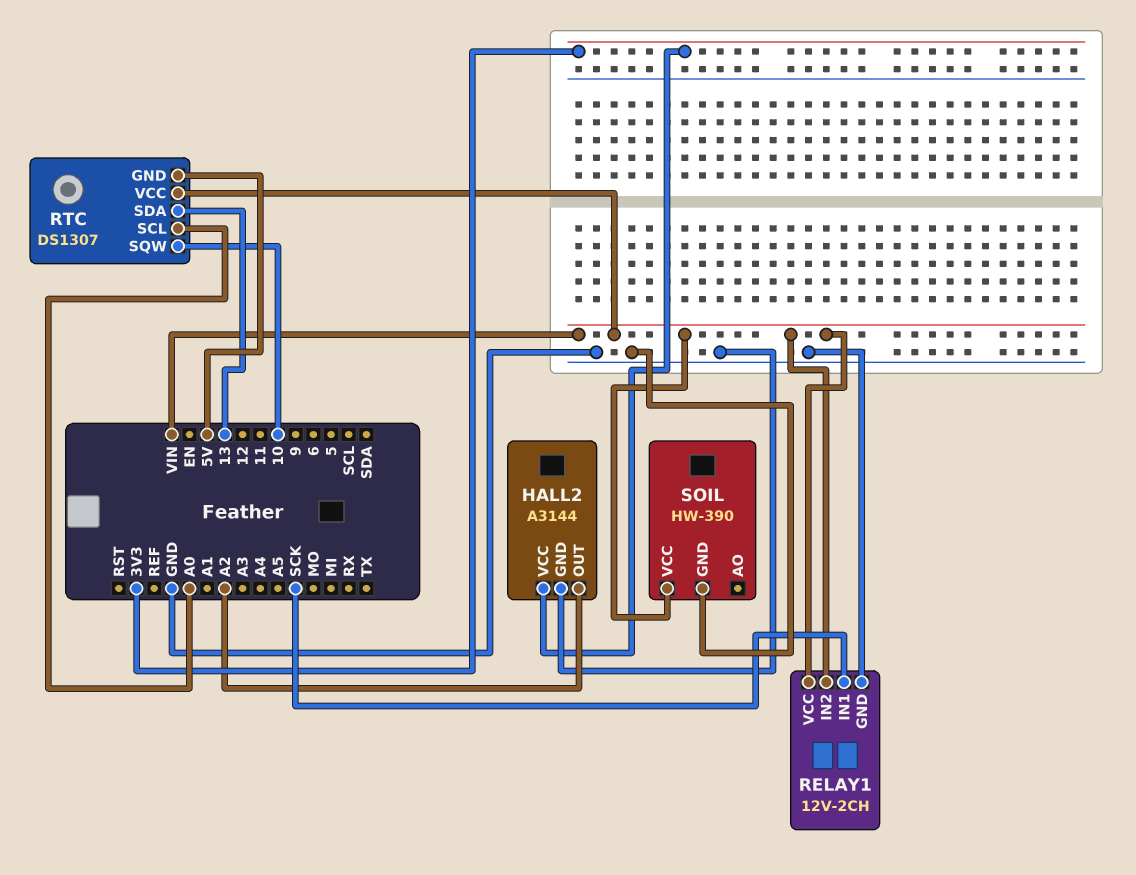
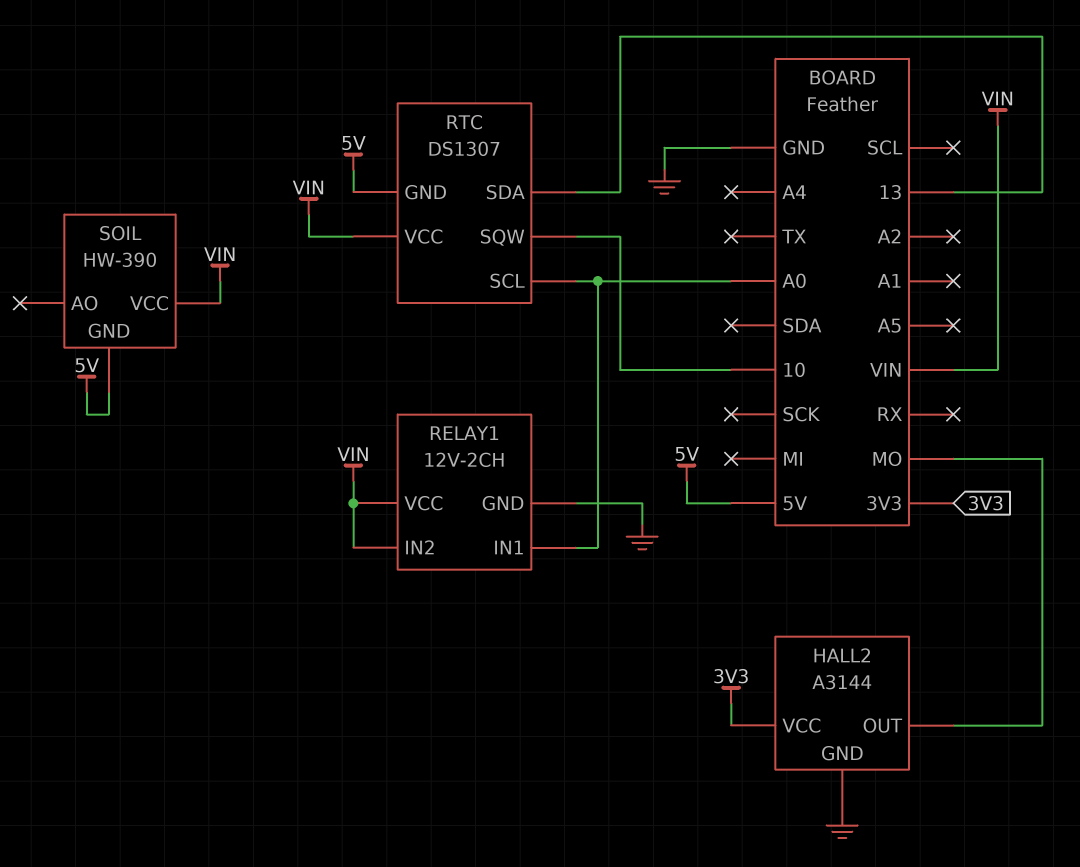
HALL2 pin OUT: A2 -> MO
RELAY1 pin IN1: SCK -> A0
SOIL pin GND: GND -> 5V

